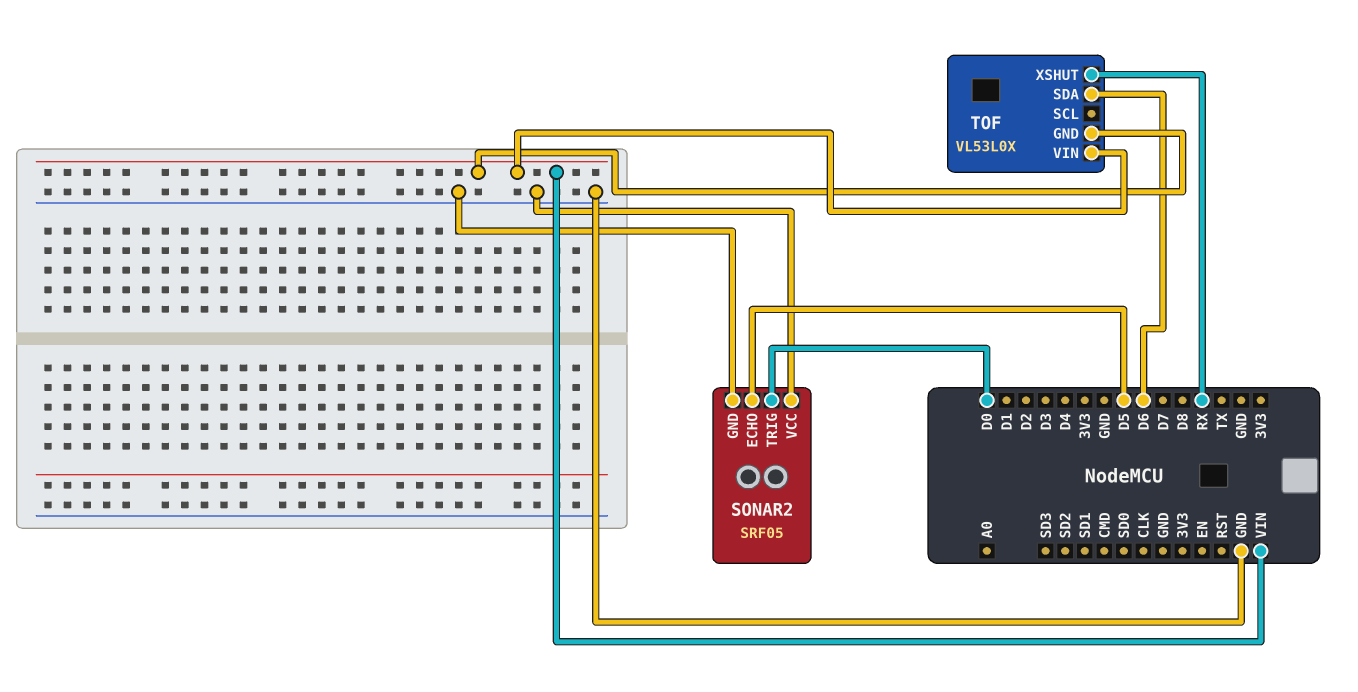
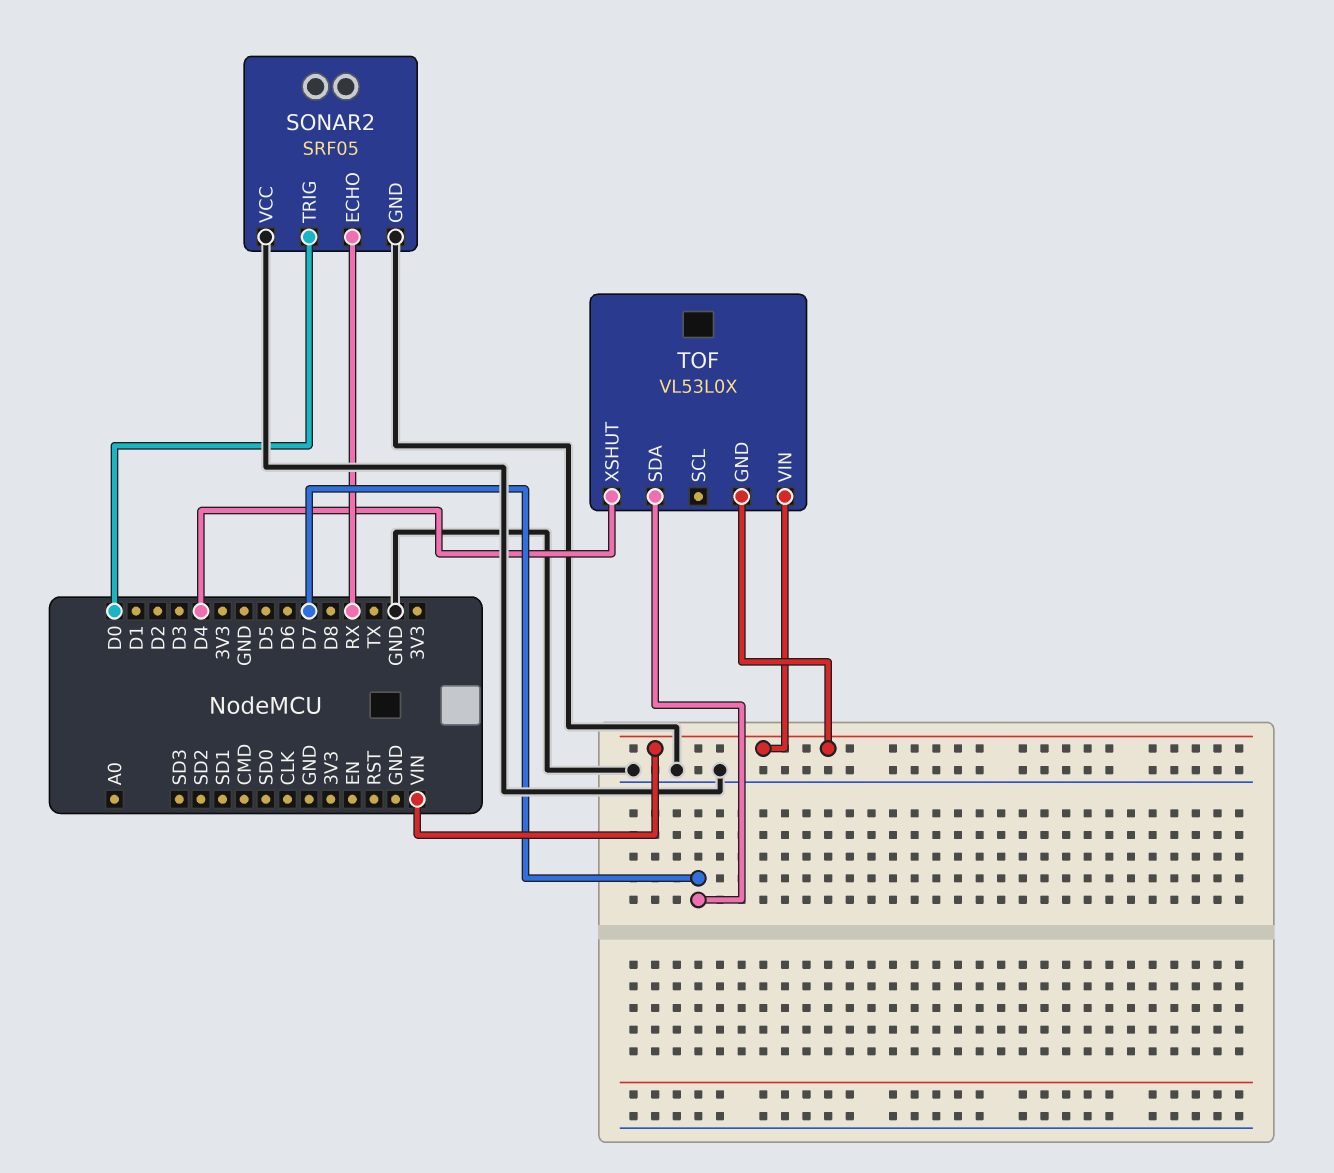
SONAR2 pin ECHO: D5 -> RX
TOF pin SDA: D6 -> D7
TOF pin XSHUT: RX -> D4

